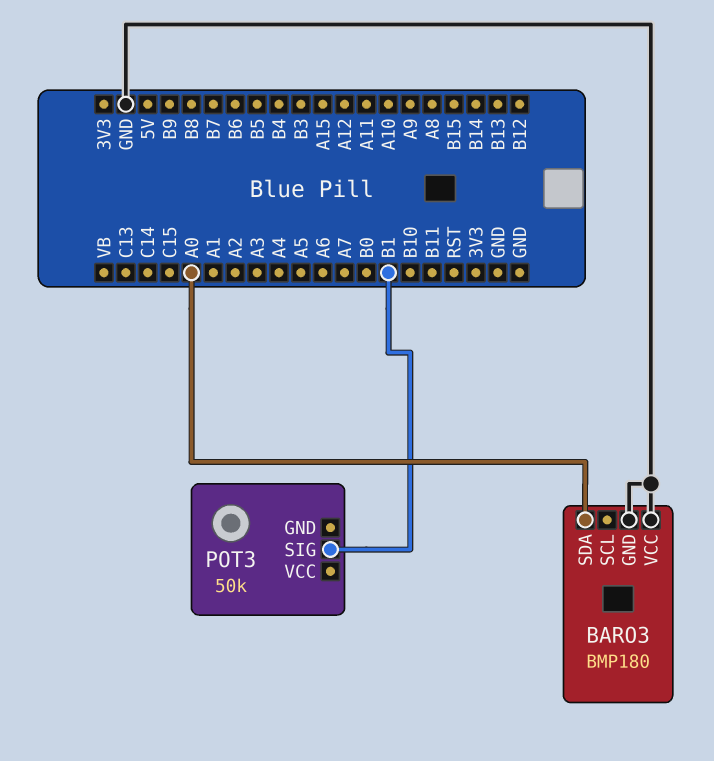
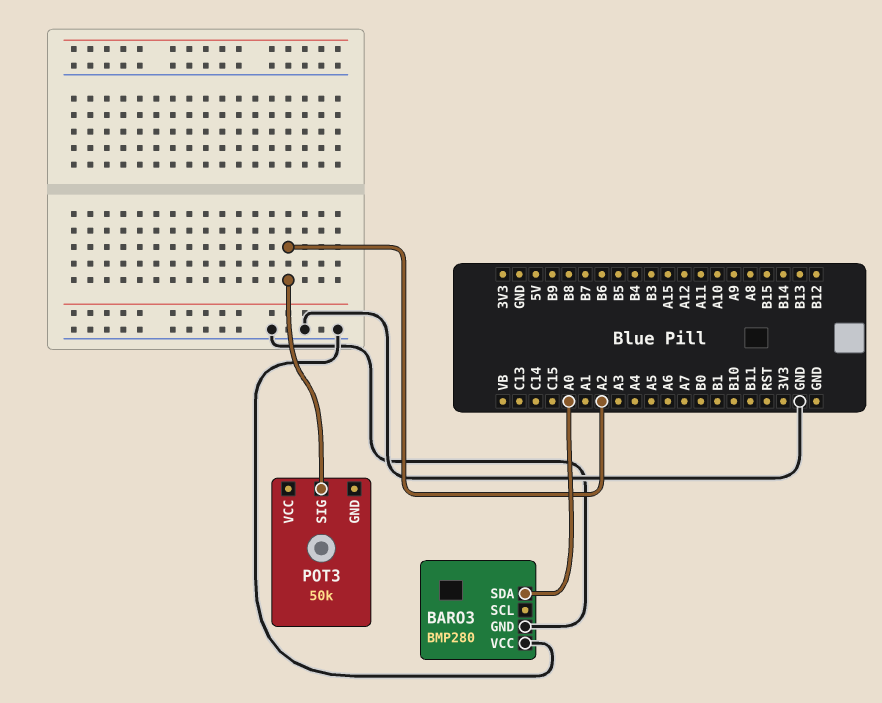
BARO3: BMP180 -> BMP280
POT3 pin SIG: B1 -> A2

